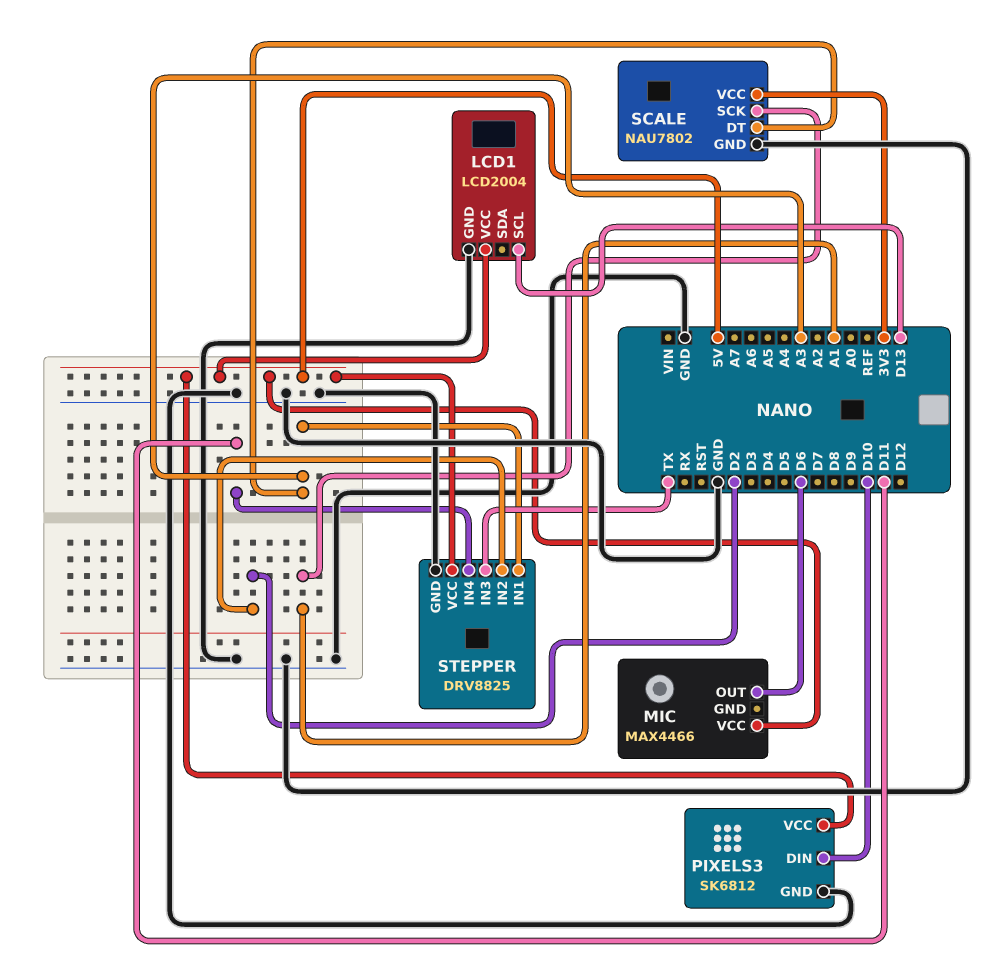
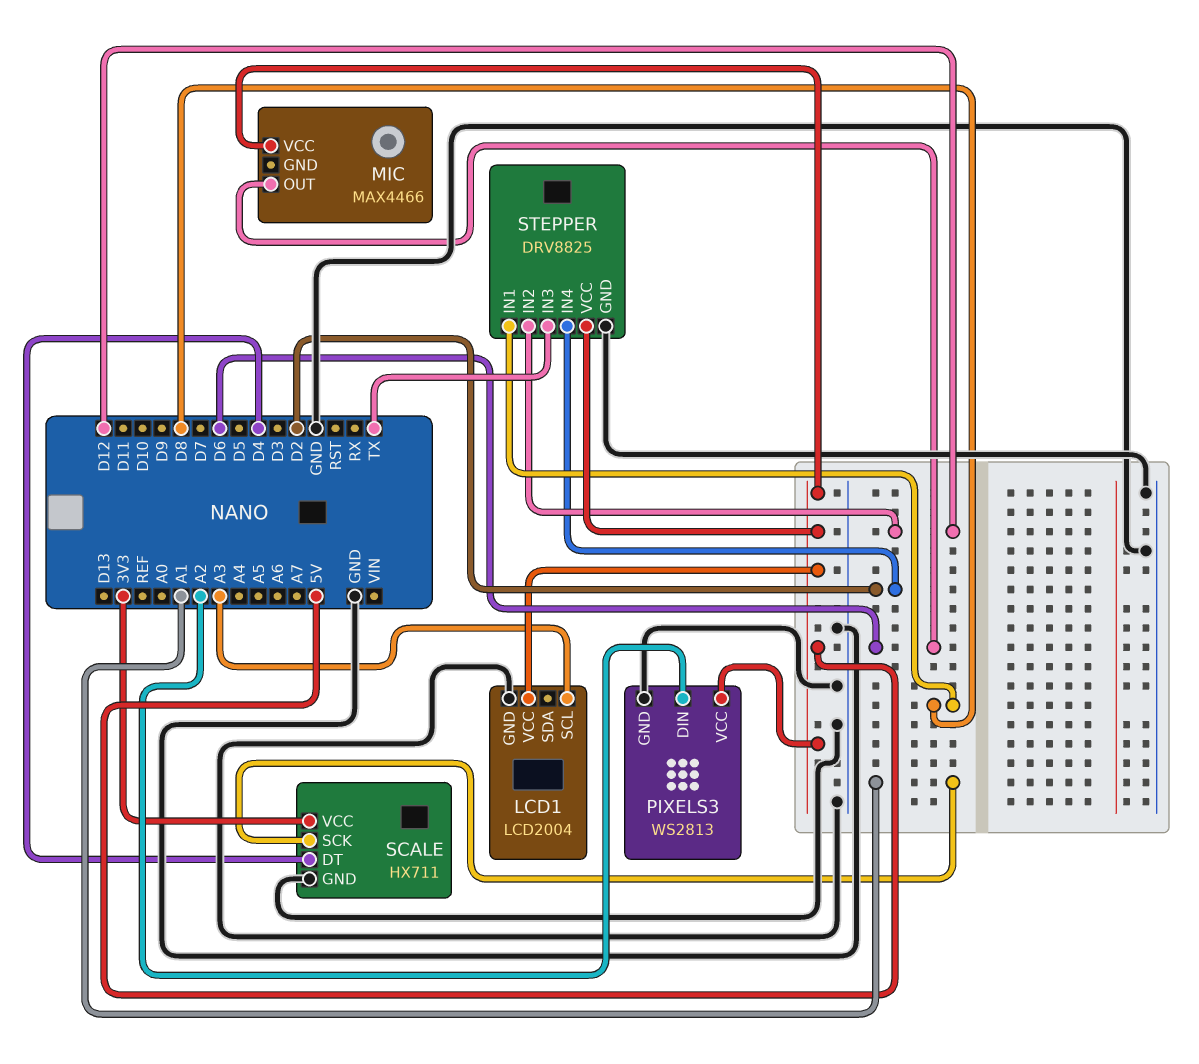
LCD1 pin SCL: D13 -> A3
PIXELS3: SK6812 -> WS2813
PIXELS3 pin DIN: D10 -> A2
SCALE: NAU7802 -> HX711
SCALE pin DT: A3 -> D4
STEPPER pin IN1: A3 -> D8
STEPPER pin IN2: D2 -> D12
STEPPER pin IN4: D11 -> D2

